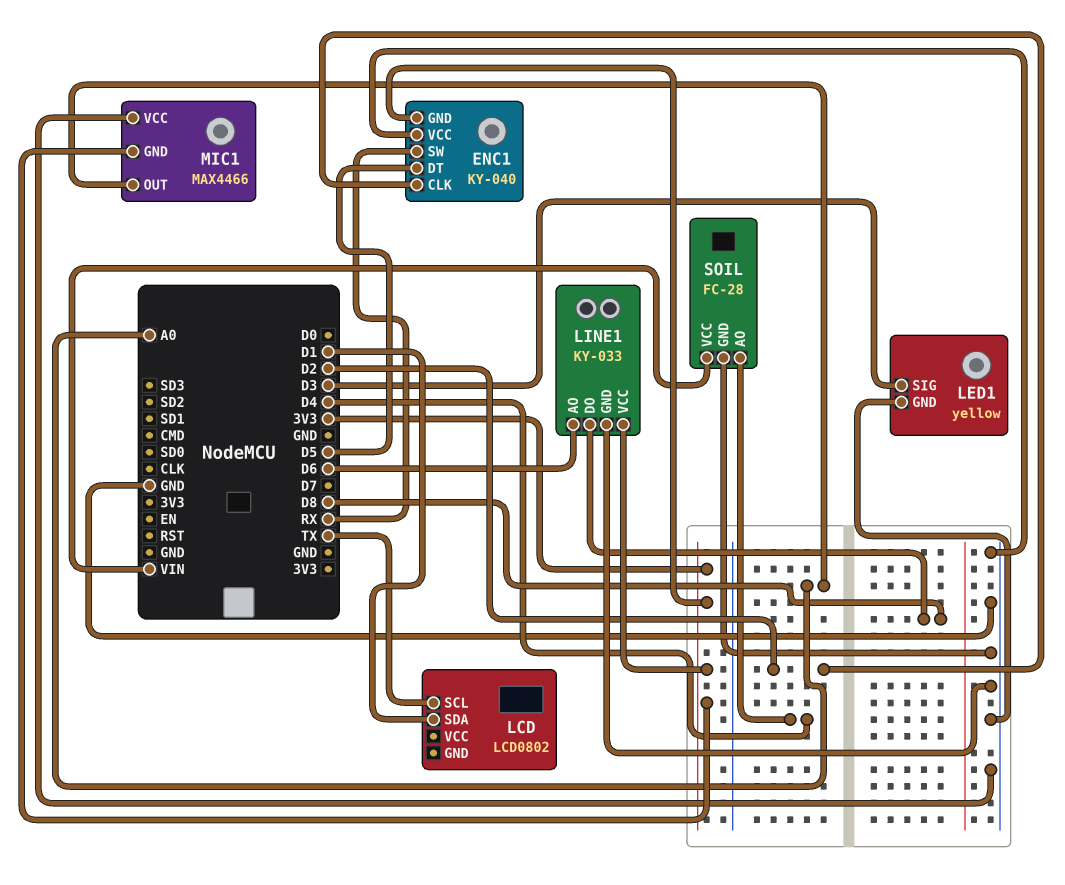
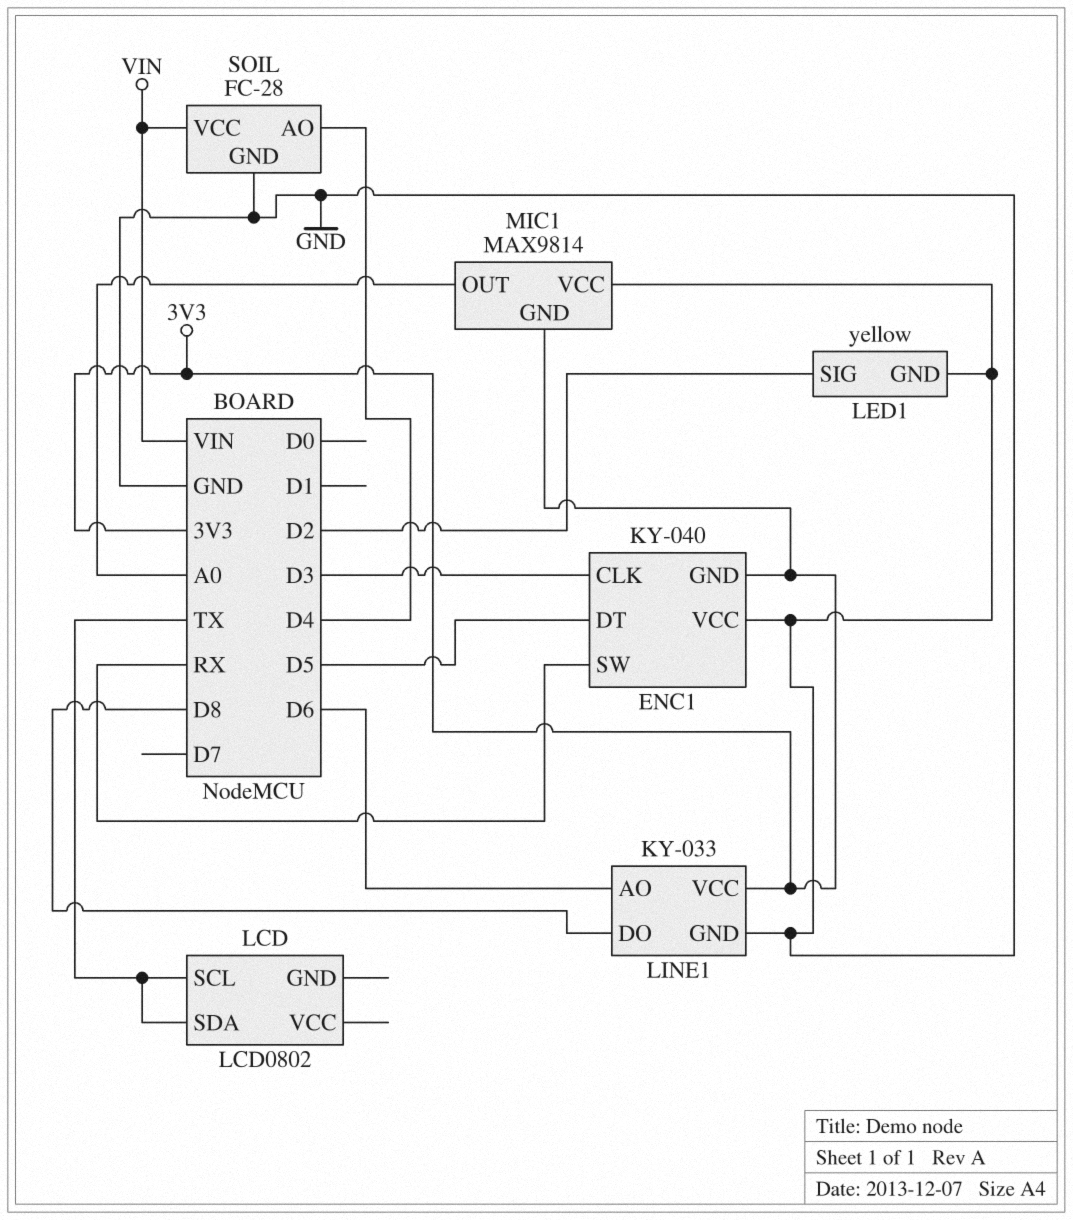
ENC1 pin CLK: D2 -> D3
LCD pin SDA: D1 -> TX
LED1 pin SIG: D3 -> D2
MIC1: MAX4466 -> MAX9814

